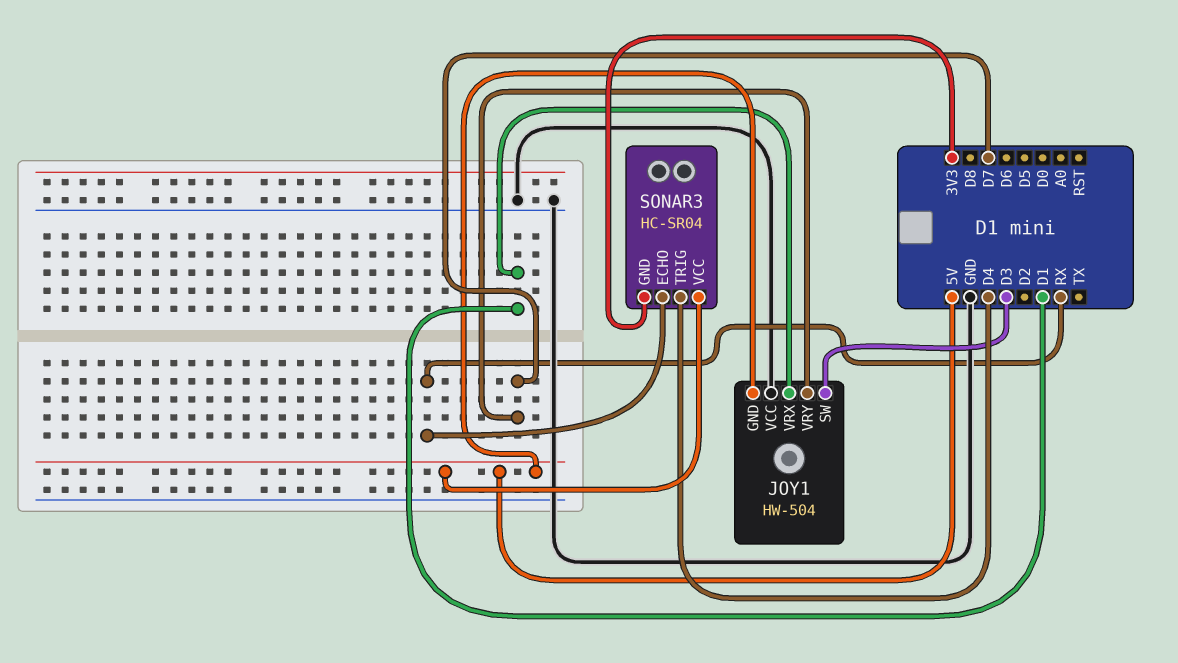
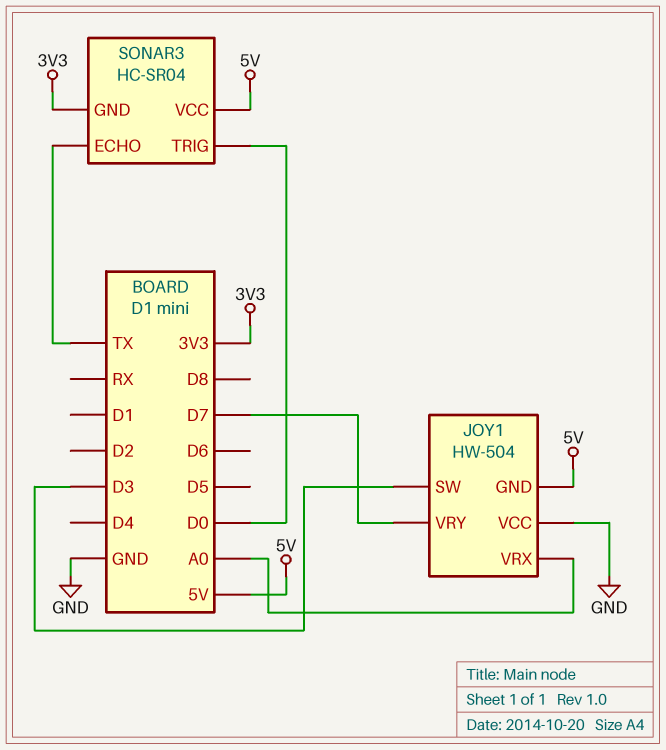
JOY1 pin VRX: D1 -> A0
SONAR3 pin ECHO: RX -> TX
SONAR3 pin TRIG: D4 -> D0

